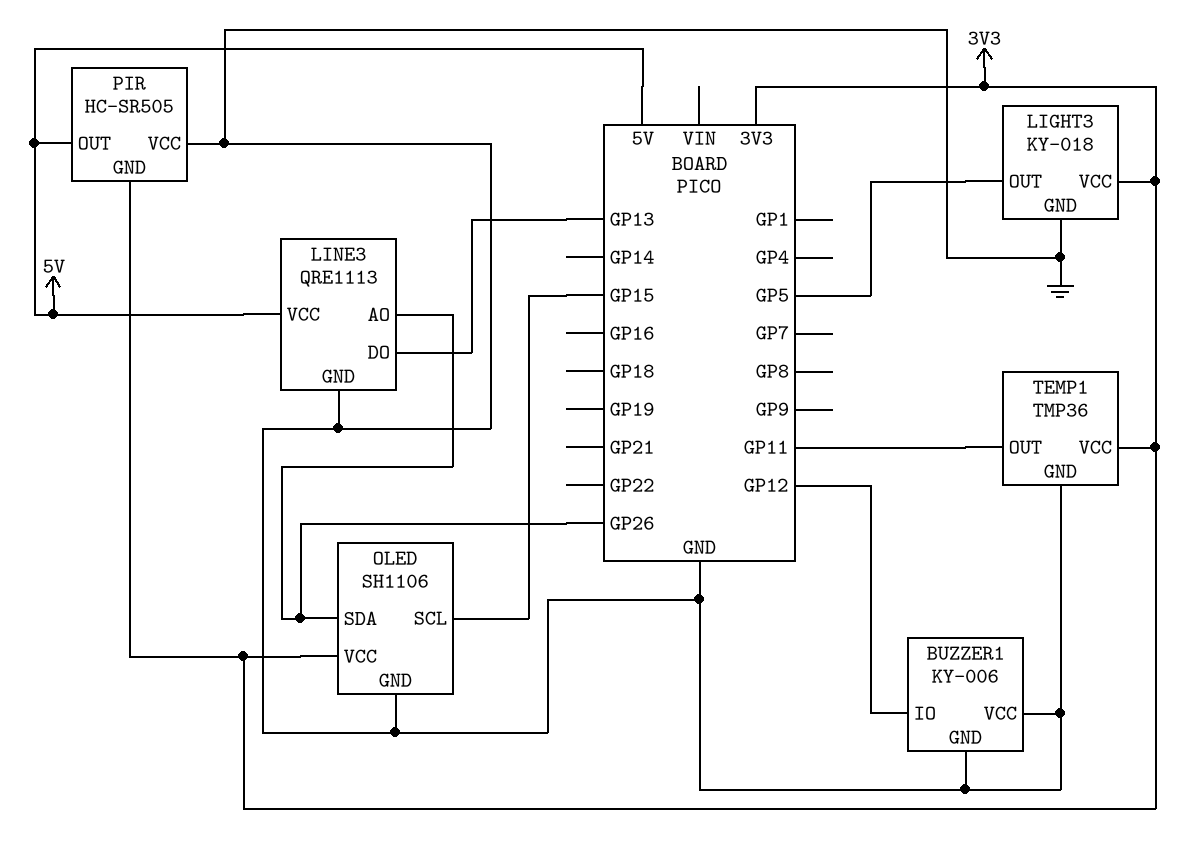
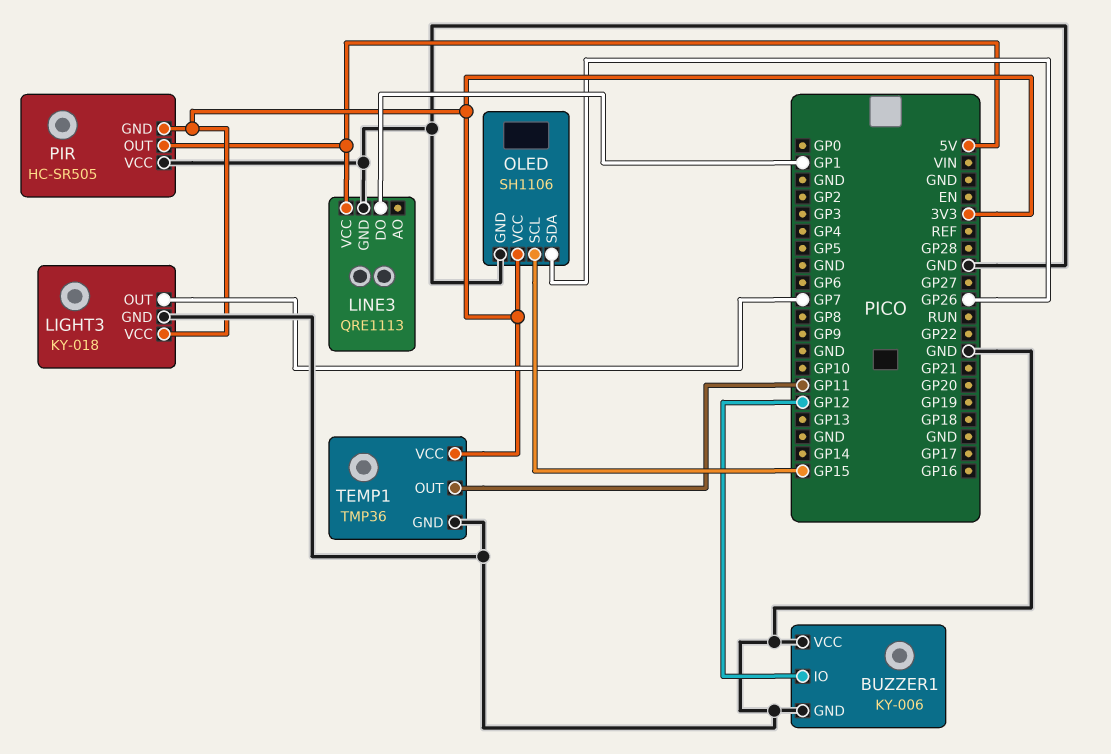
LIGHT3 pin OUT: GP5 -> GP7
LINE3 pin AO: GP26 -> none
LINE3 pin DO: GP13 -> GP1

